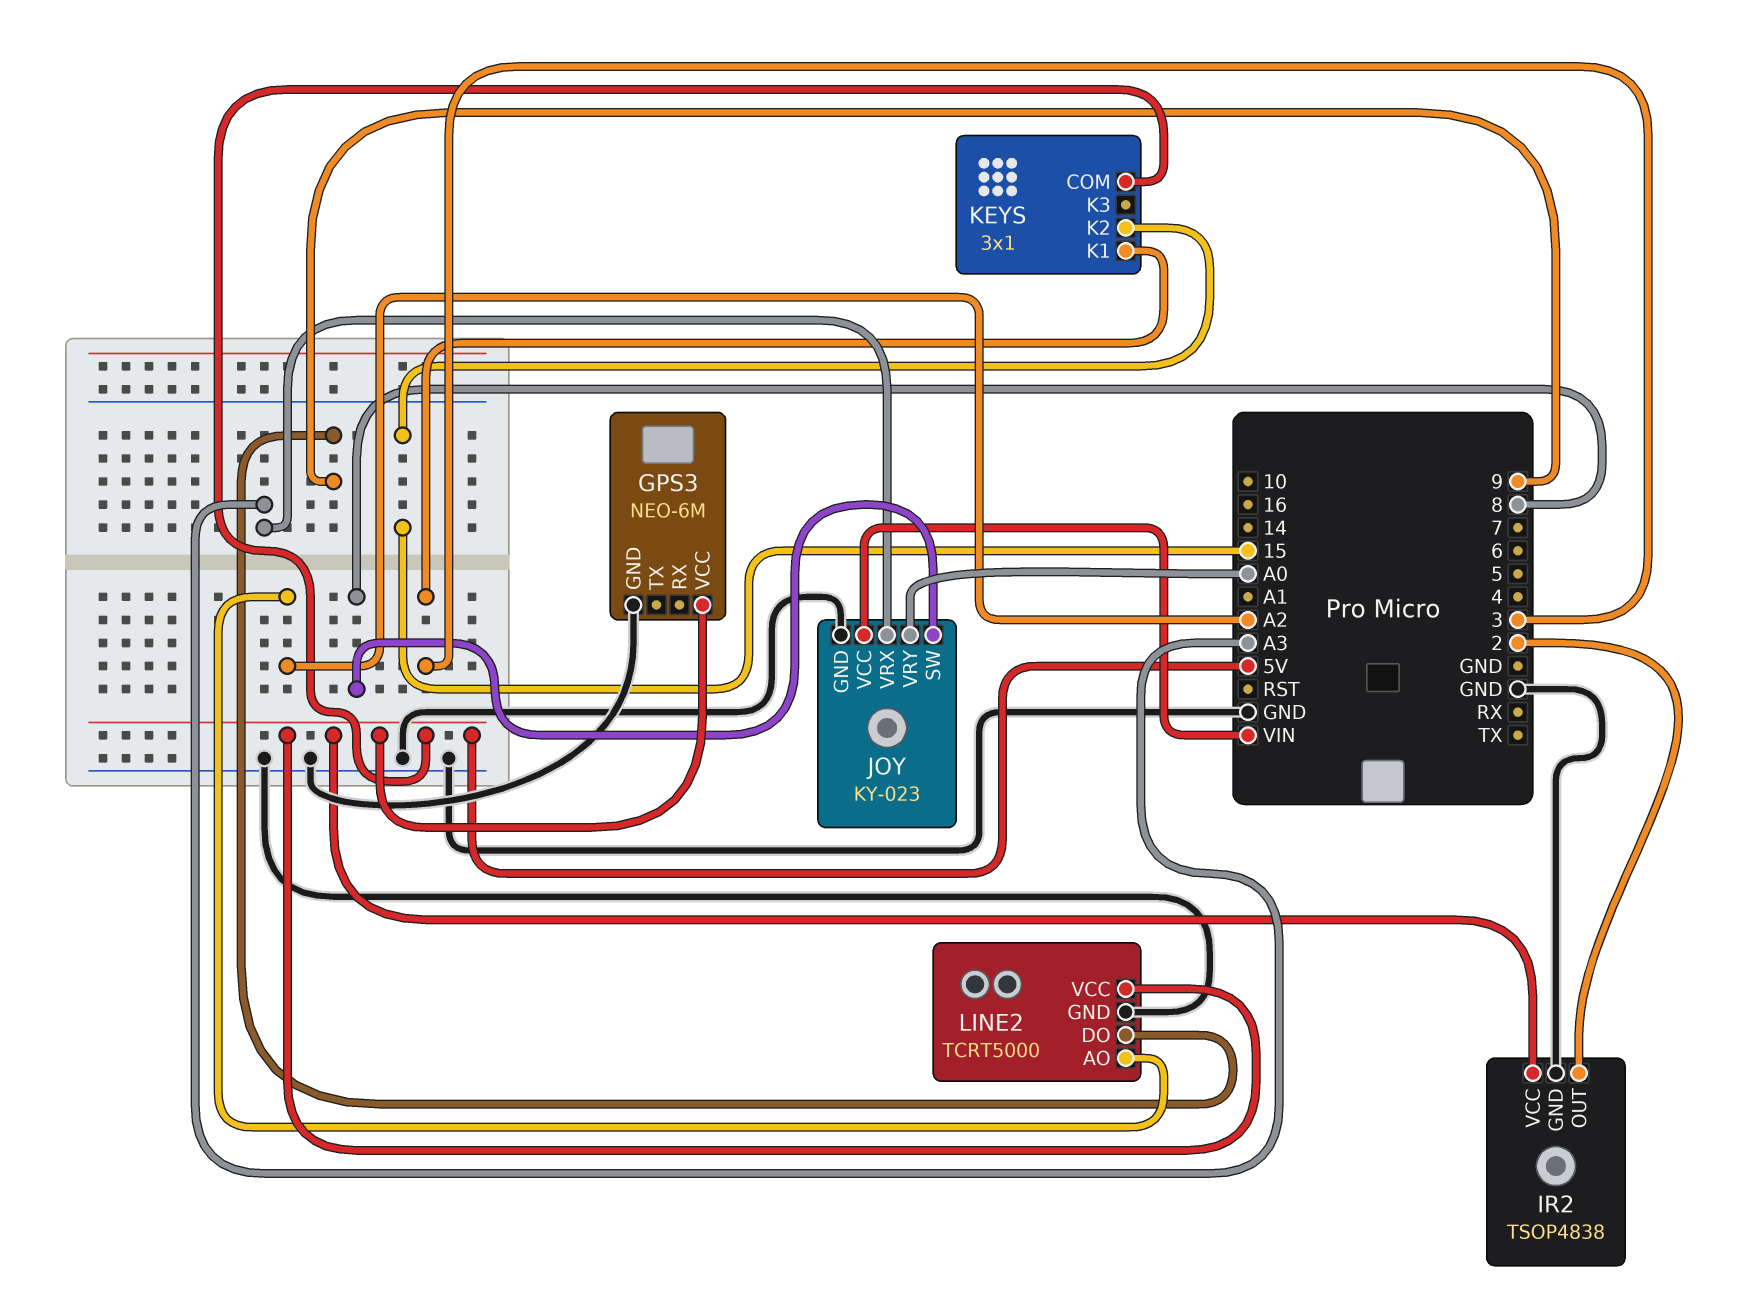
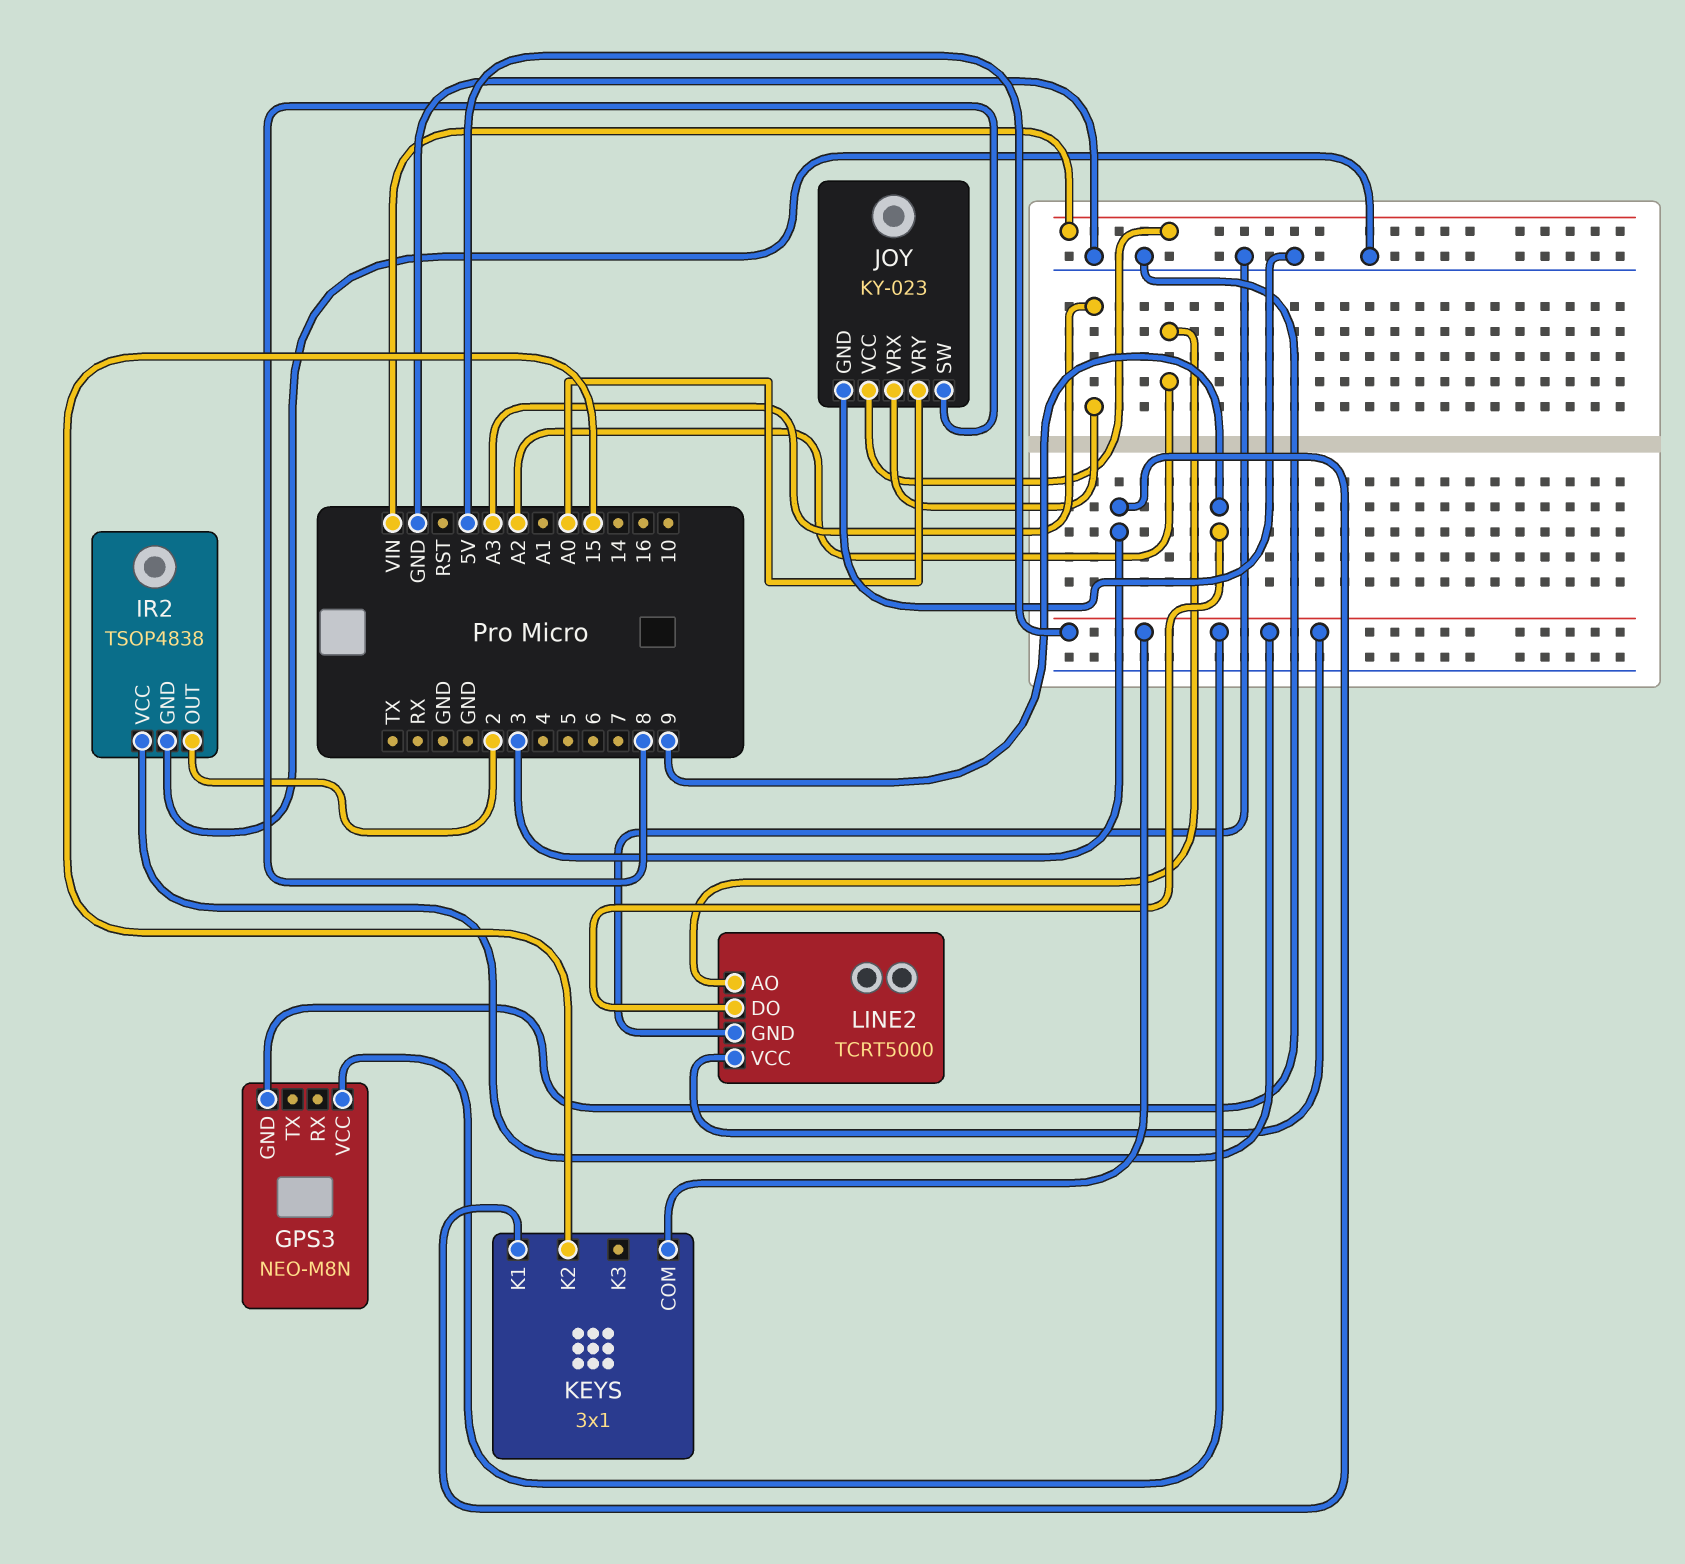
GPS3: NEO-6M -> NEO-M8N

